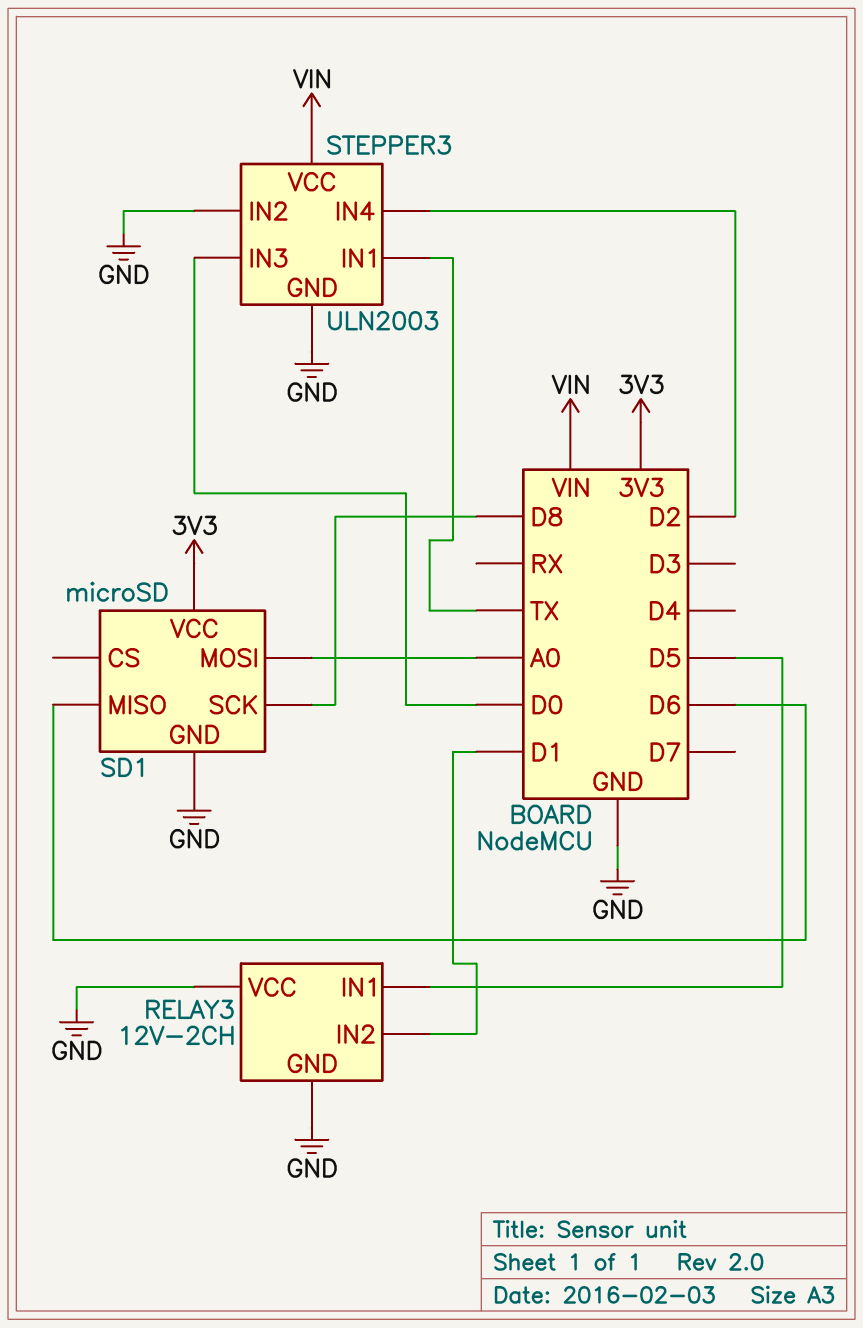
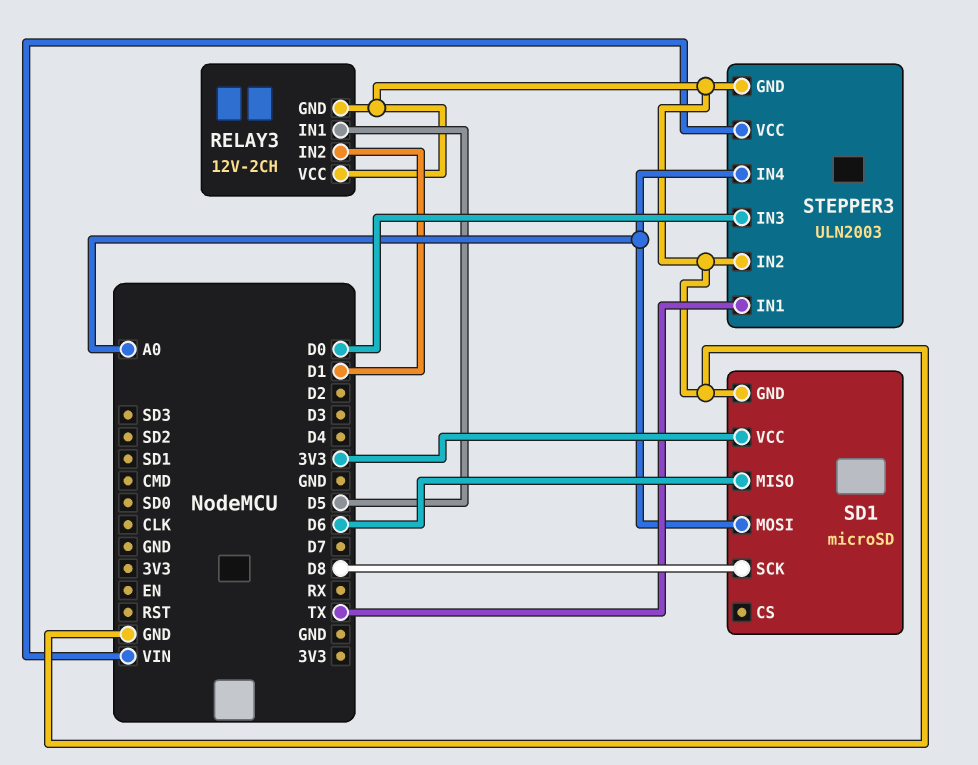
STEPPER3 pin IN4: D2 -> A0

